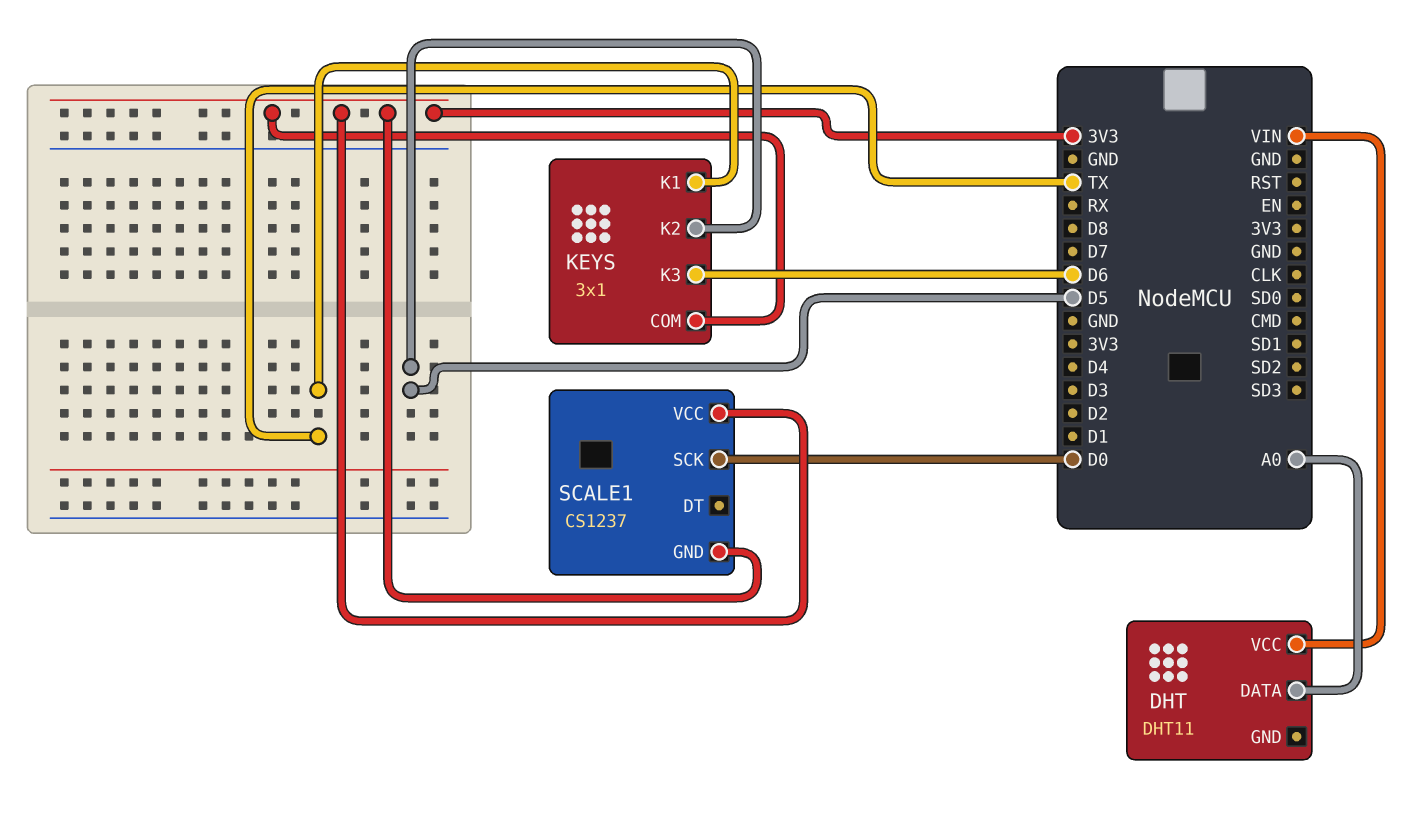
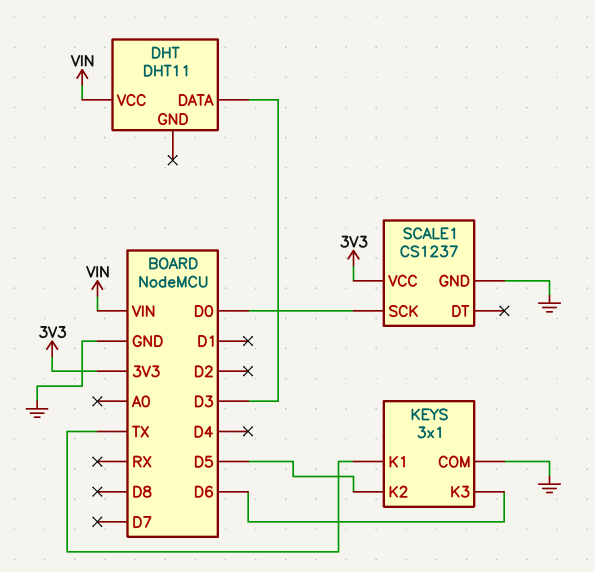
DHT pin DATA: A0 -> D3
KEYS pin COM: 3V3 -> GND
SCALE1 pin GND: 3V3 -> GND

